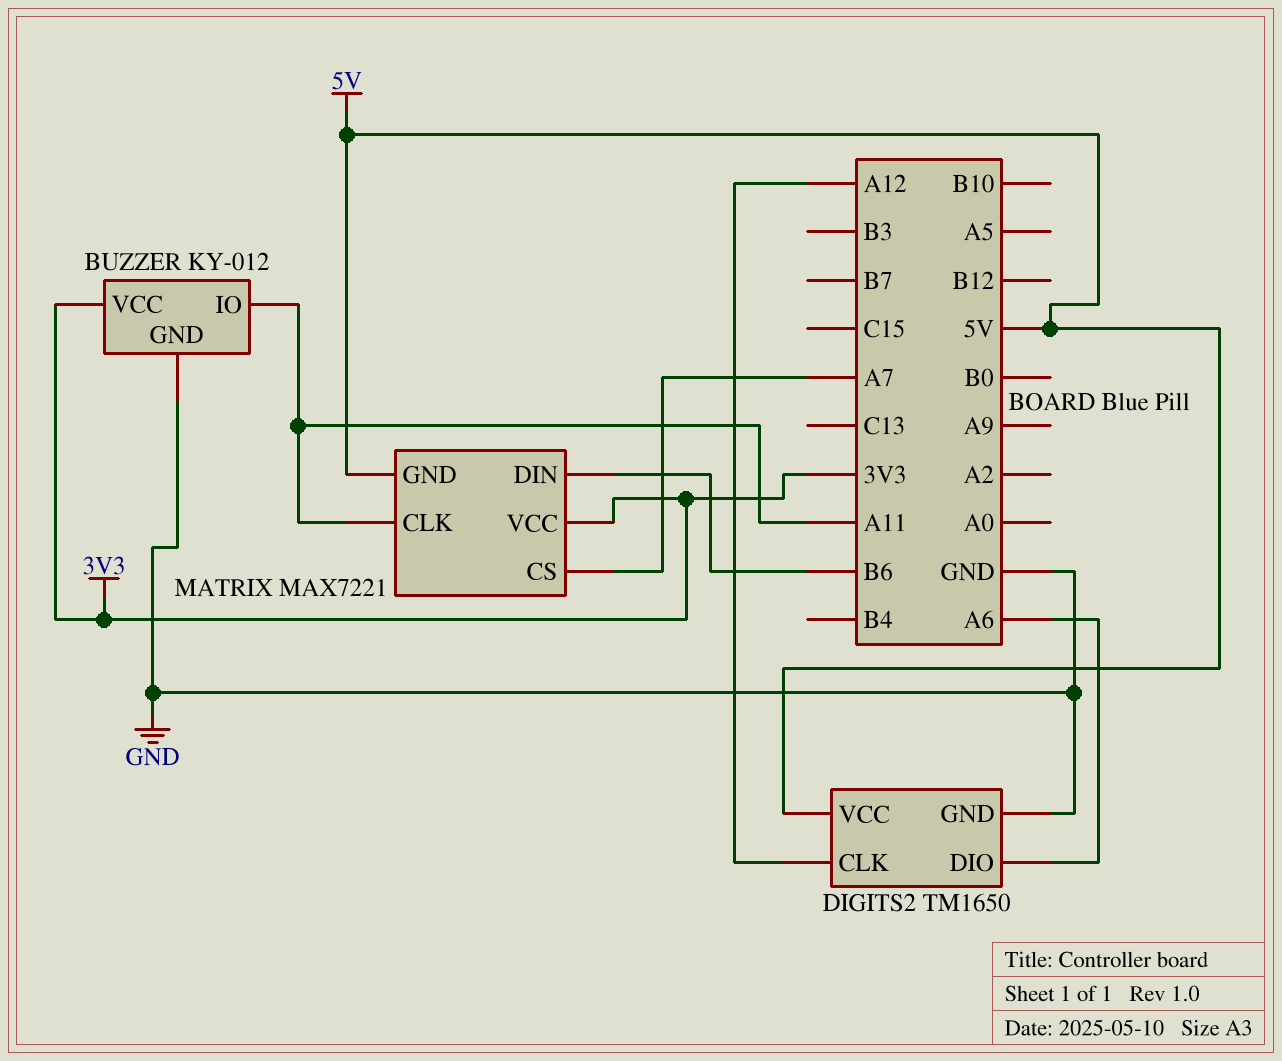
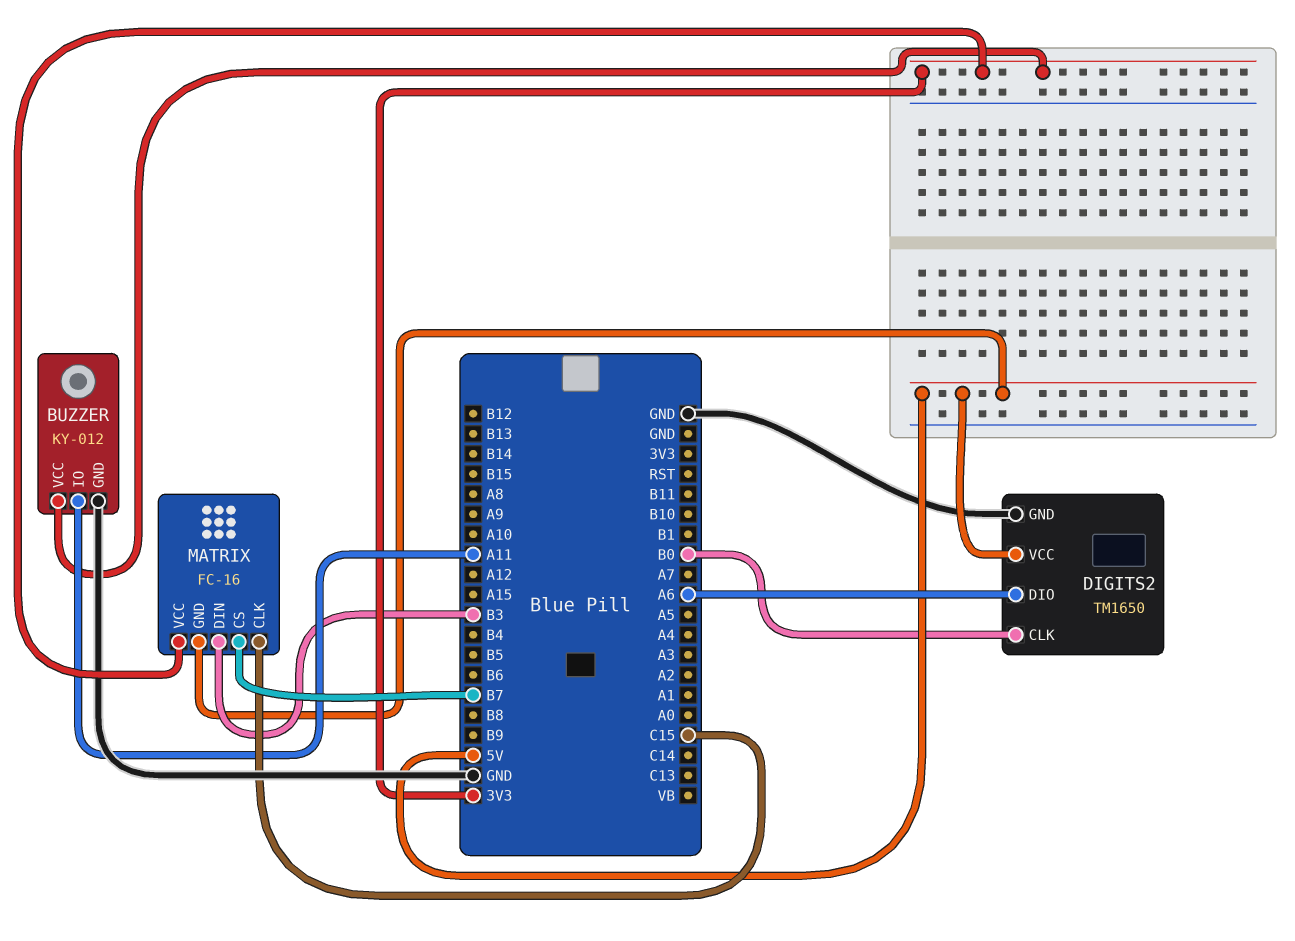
DIGITS2 pin CLK: A12 -> B0
MATRIX: MAX7221 -> FC-16
MATRIX pin CLK: A11 -> C15
MATRIX pin CS: A7 -> B7
MATRIX pin DIN: B6 -> B3

